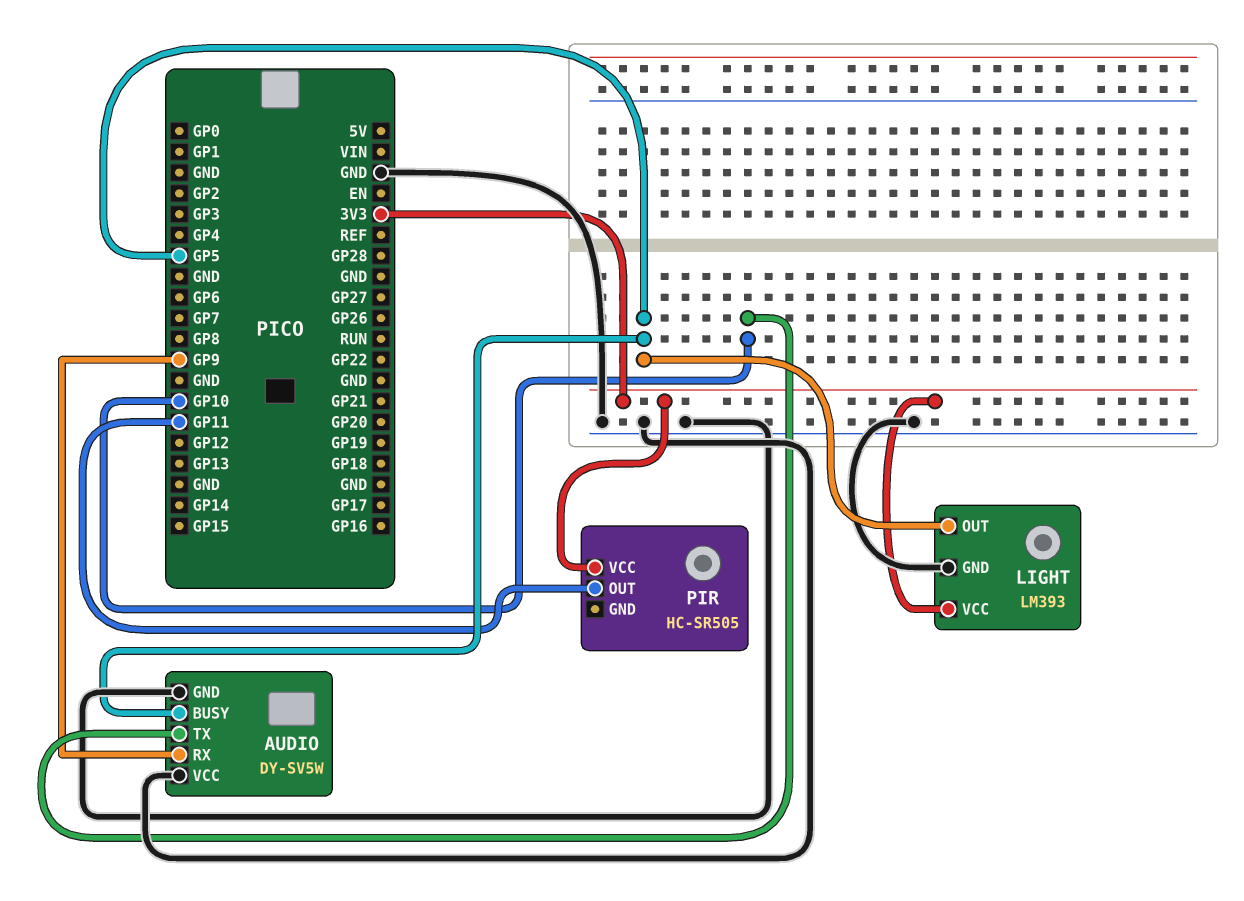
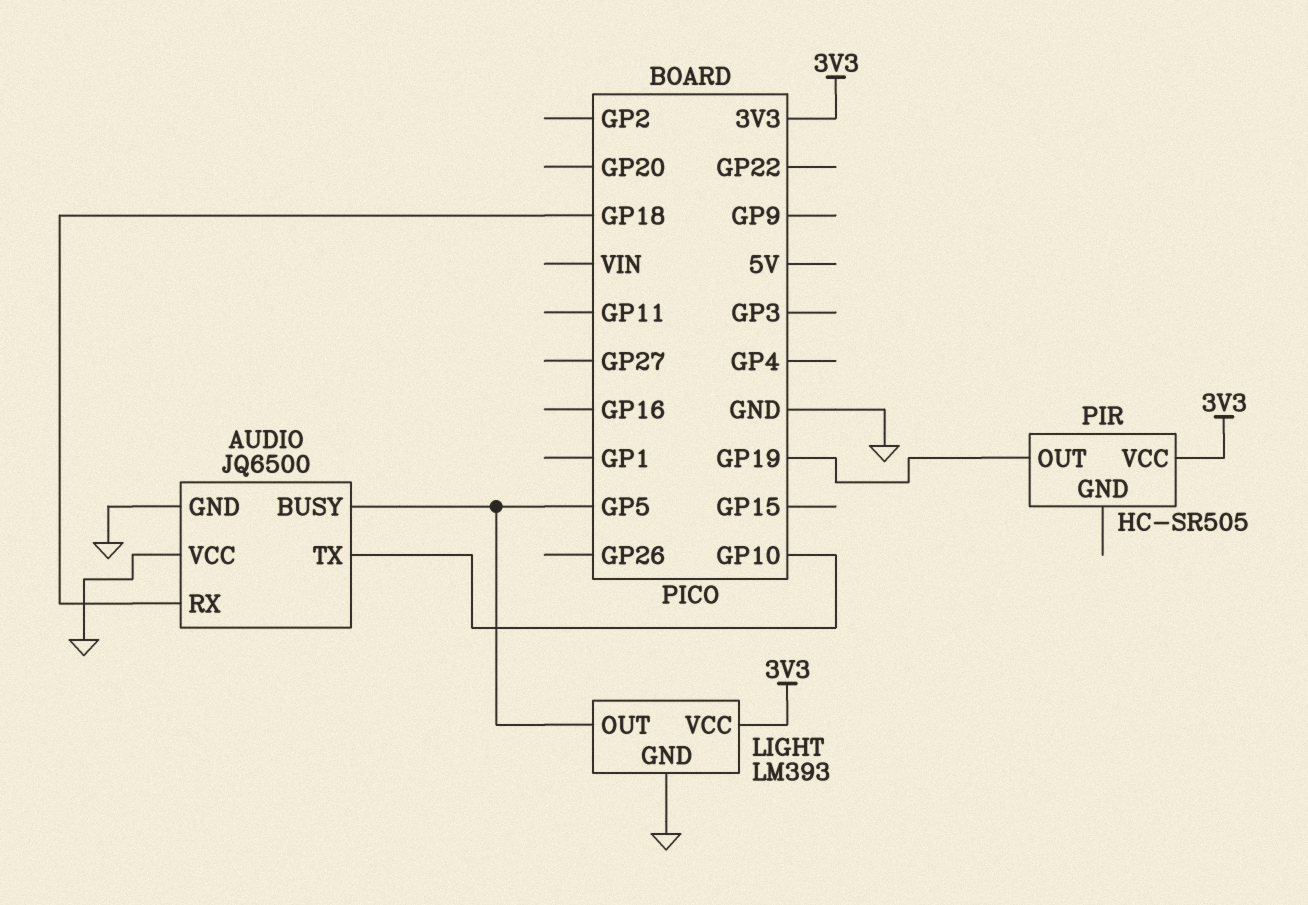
AUDIO: DY-SV5W -> JQ6500
AUDIO pin RX: GP9 -> GP18
PIR pin OUT: GP11 -> GP19

